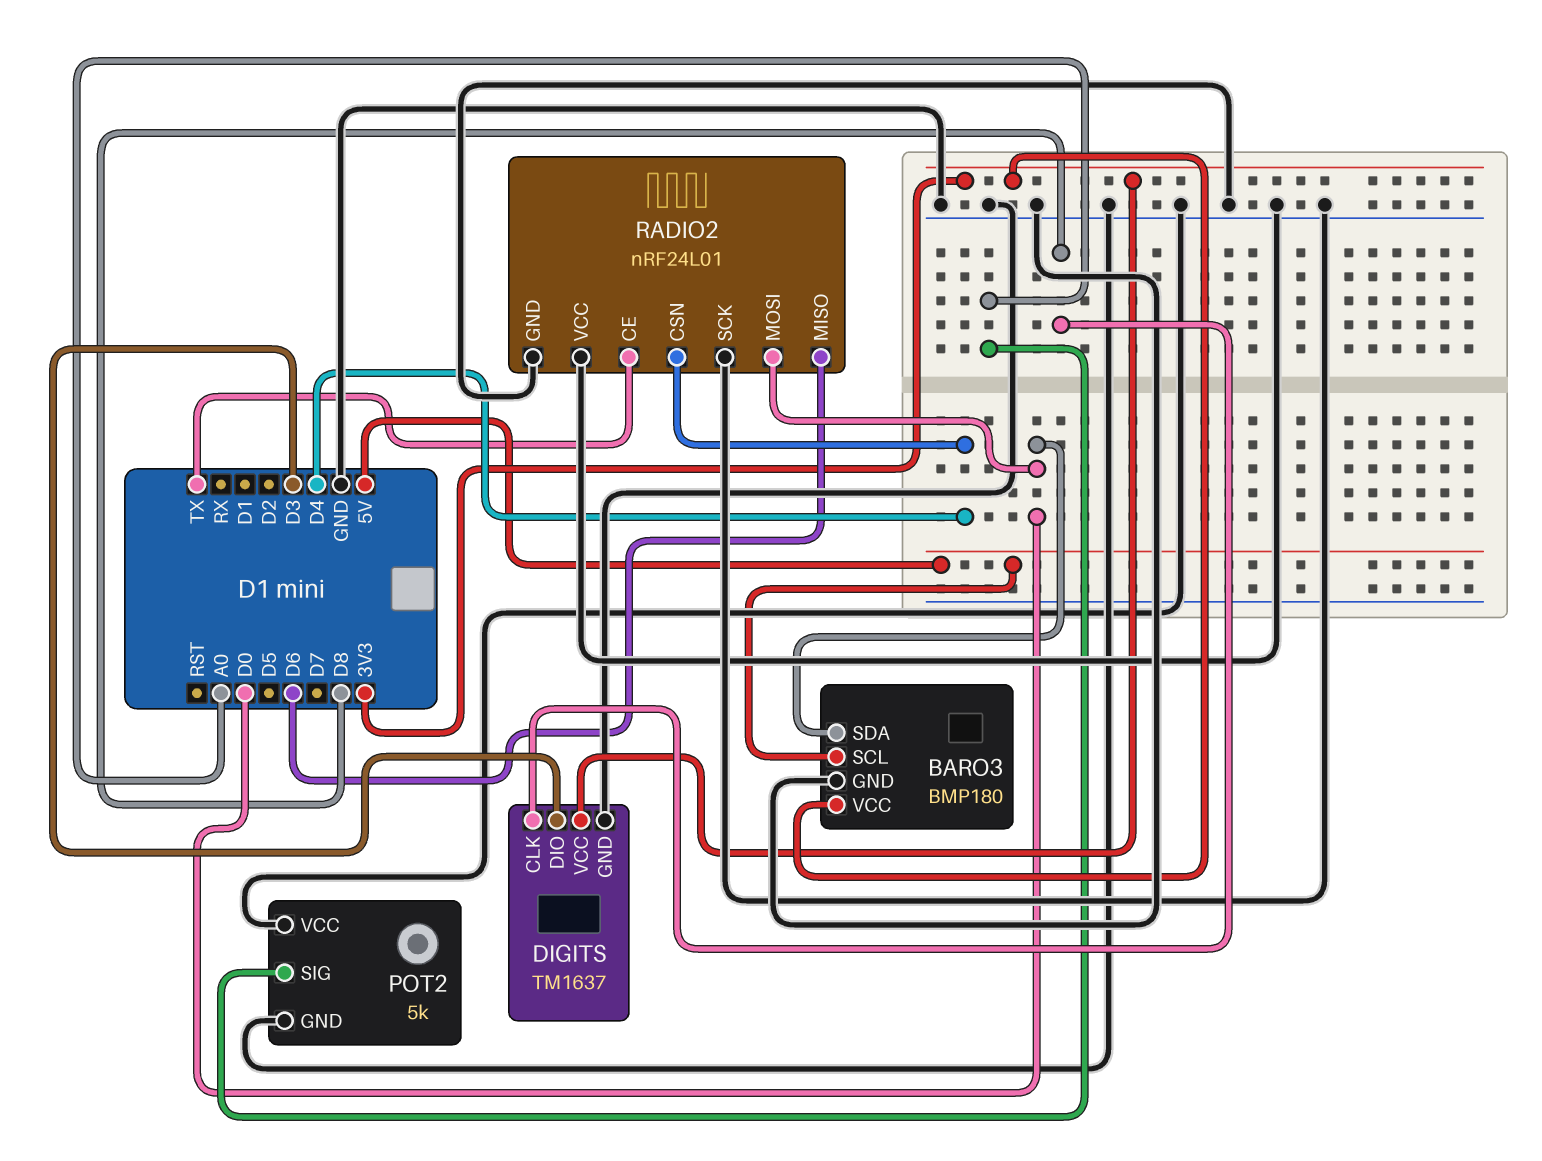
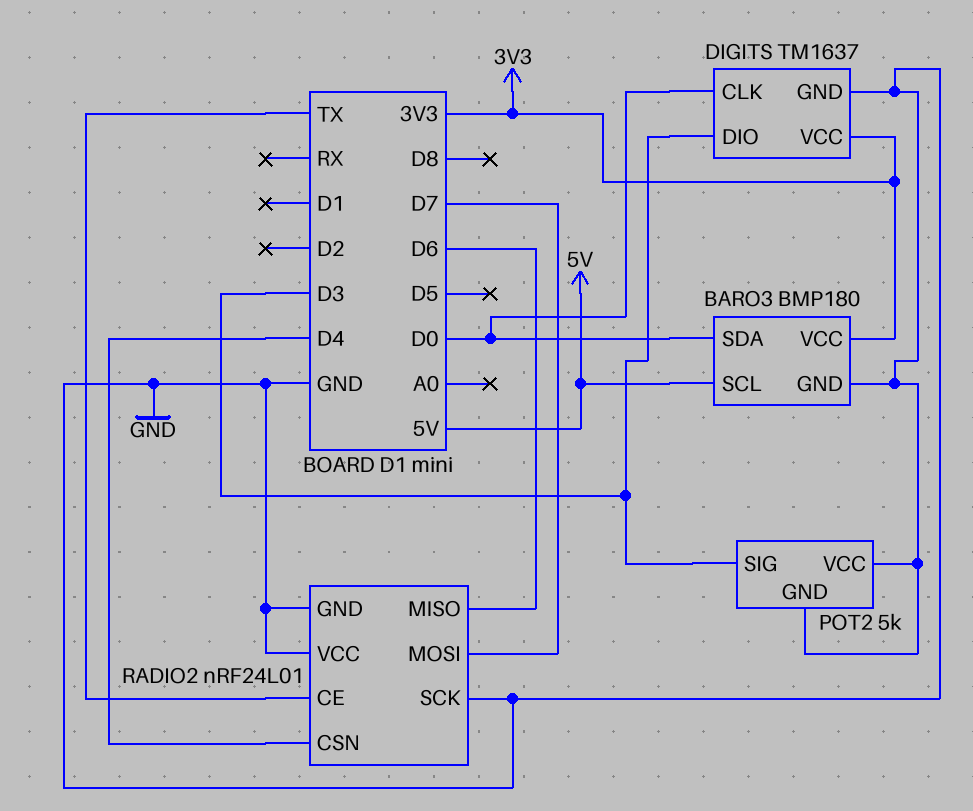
DIGITS pin CLK: D8 -> D0
POT2 pin SIG: A0 -> D3
RADIO2 pin MOSI: D0 -> D7

